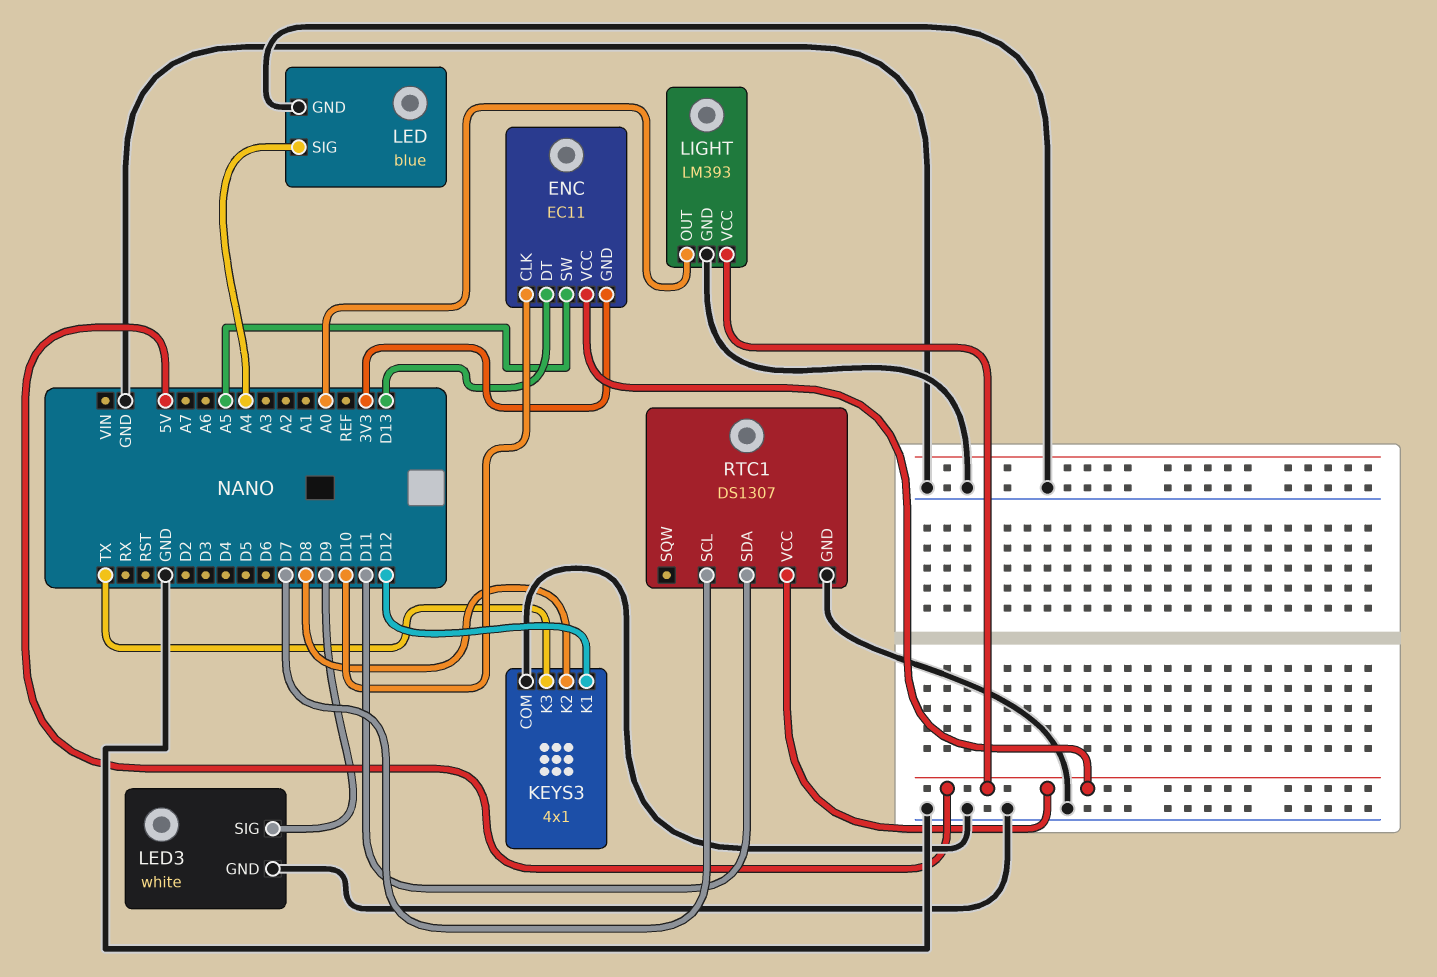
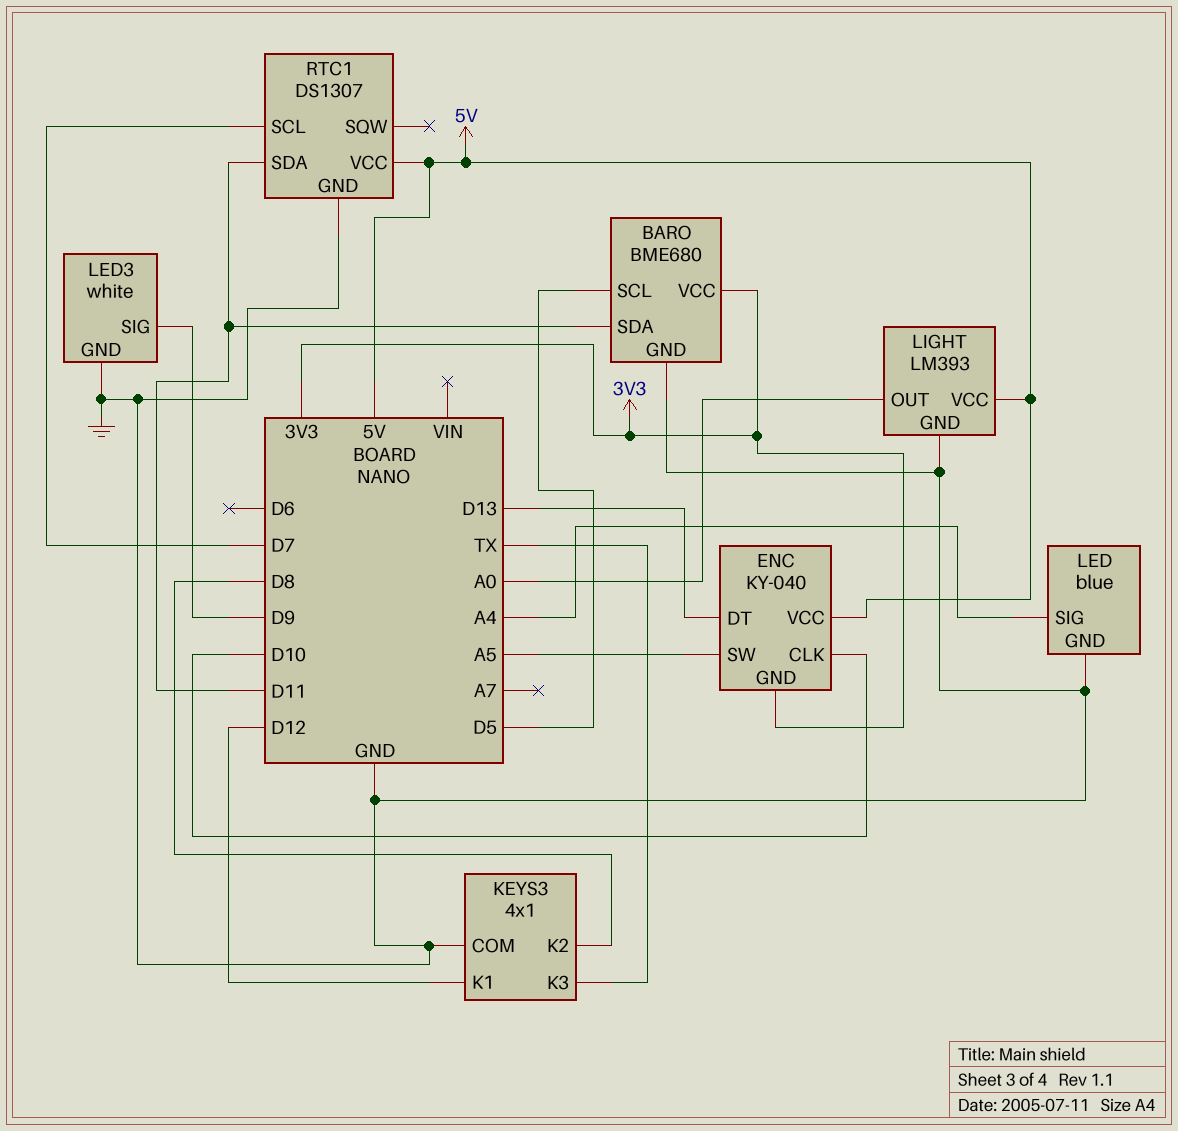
BARO: none -> BME680
BARO pin GND: none -> GND
BARO pin SCL: none -> D5
BARO pin SDA: none -> D11
BARO pin VCC: none -> 3V3
ENC: EC11 -> KY-040

